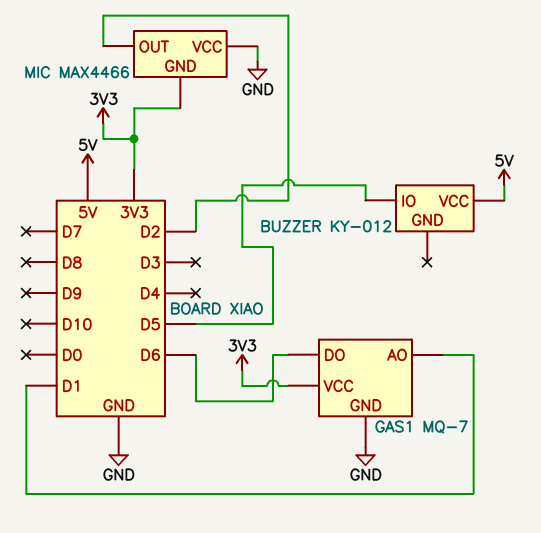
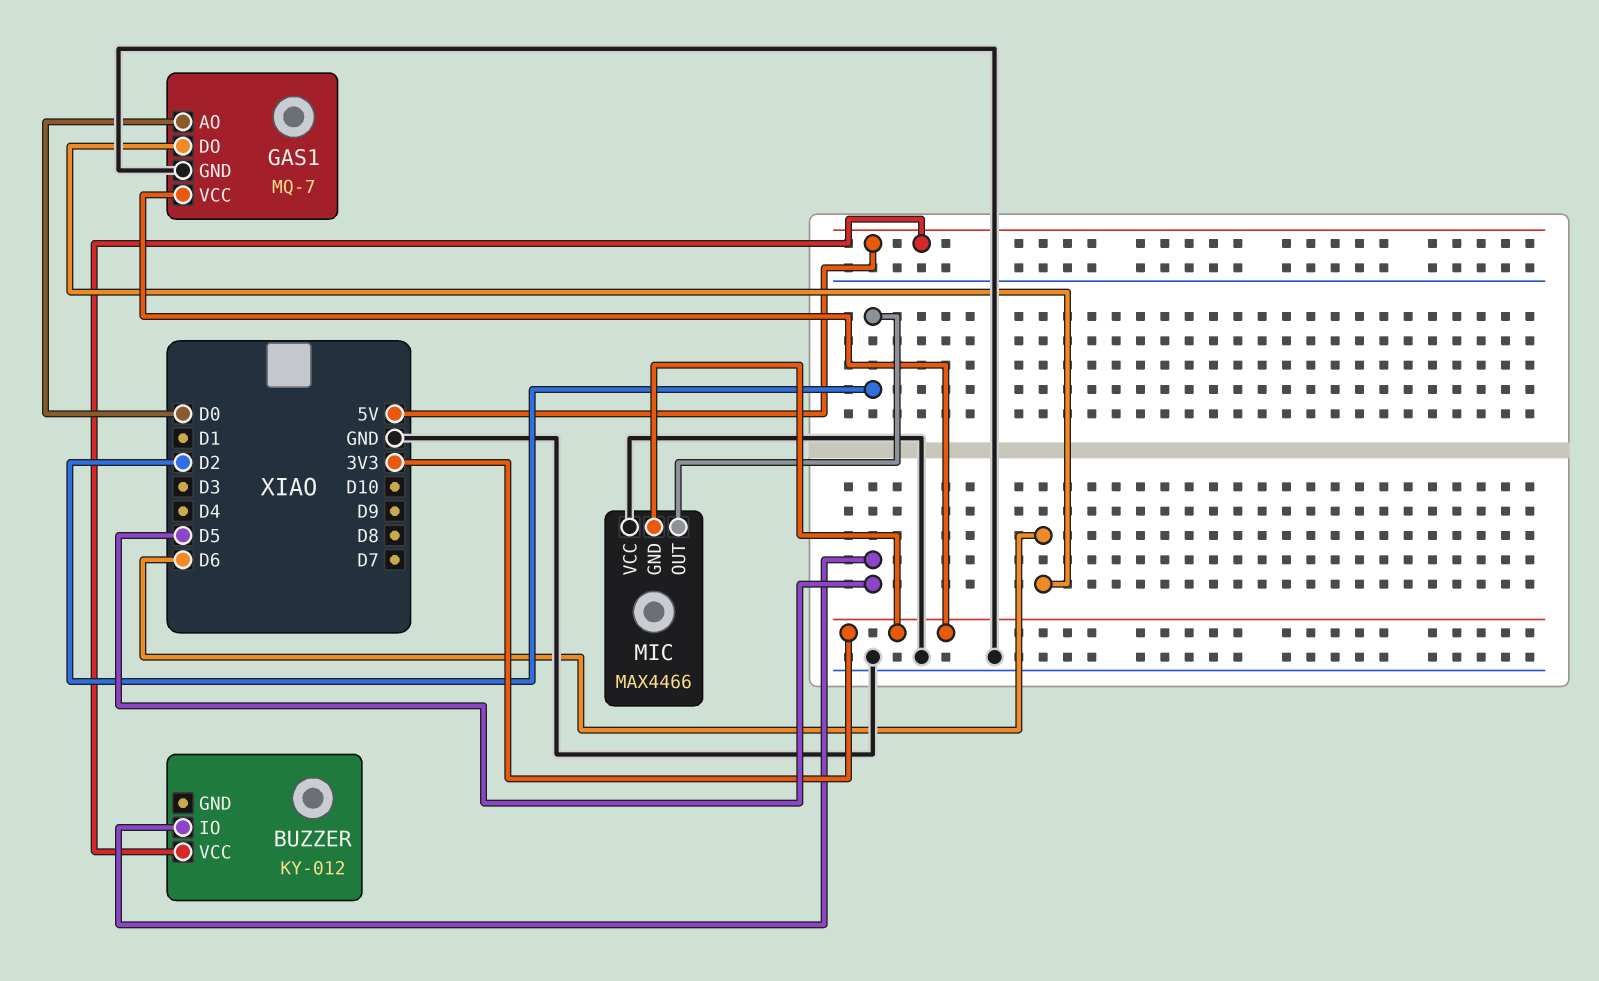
GAS1 pin AO: D1 -> D0

